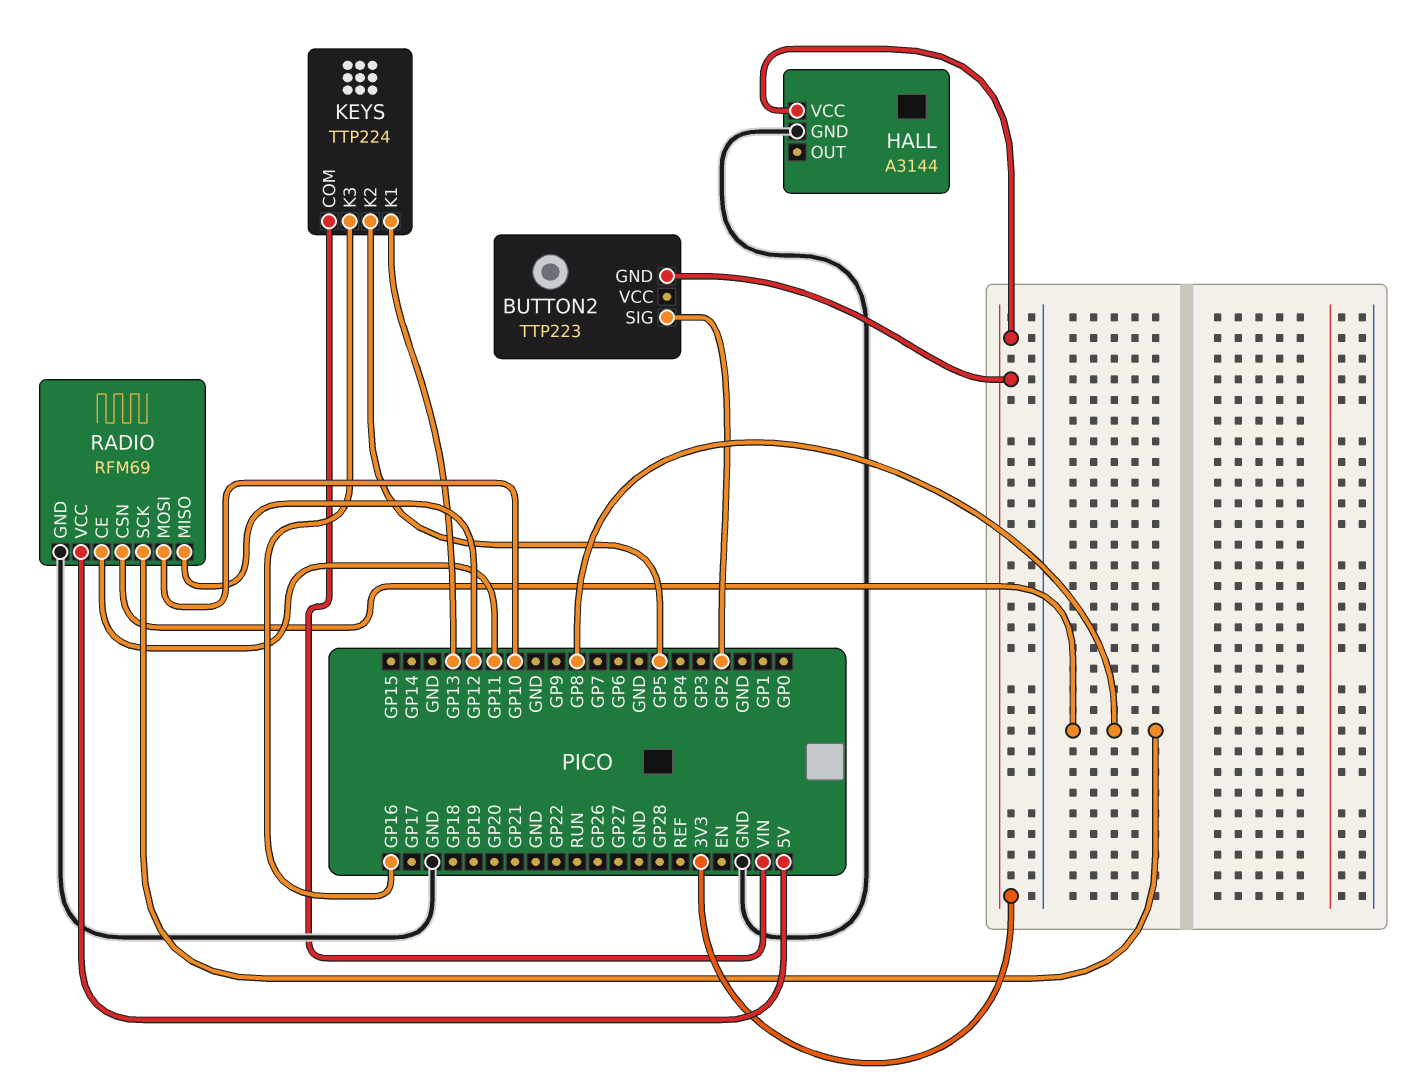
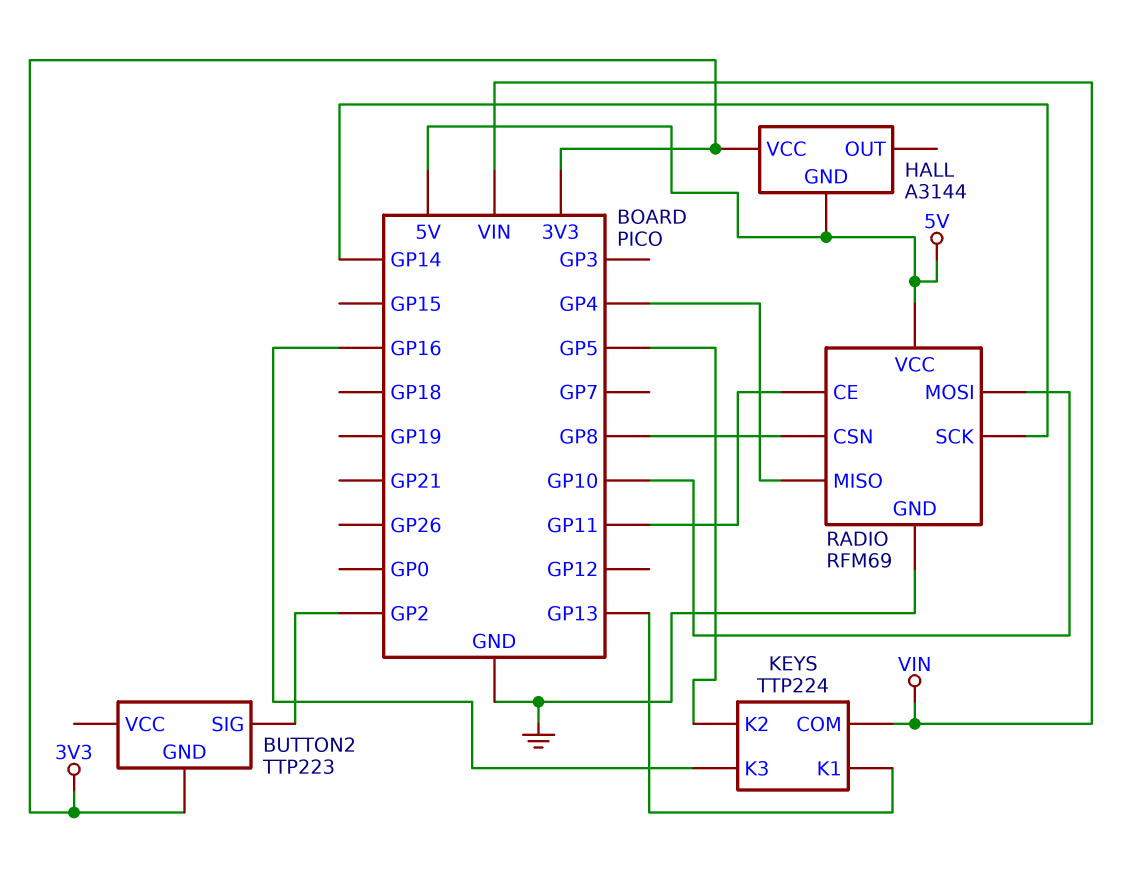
HALL pin GND: GND -> 5V
RADIO pin MISO: GP12 -> GP4
RADIO pin SCK: GP8 -> GP14

